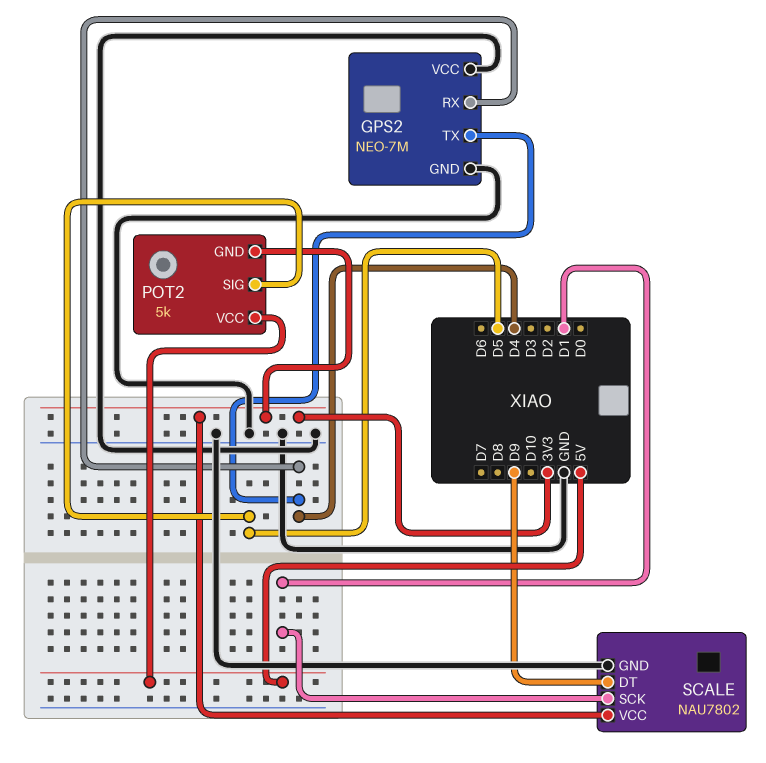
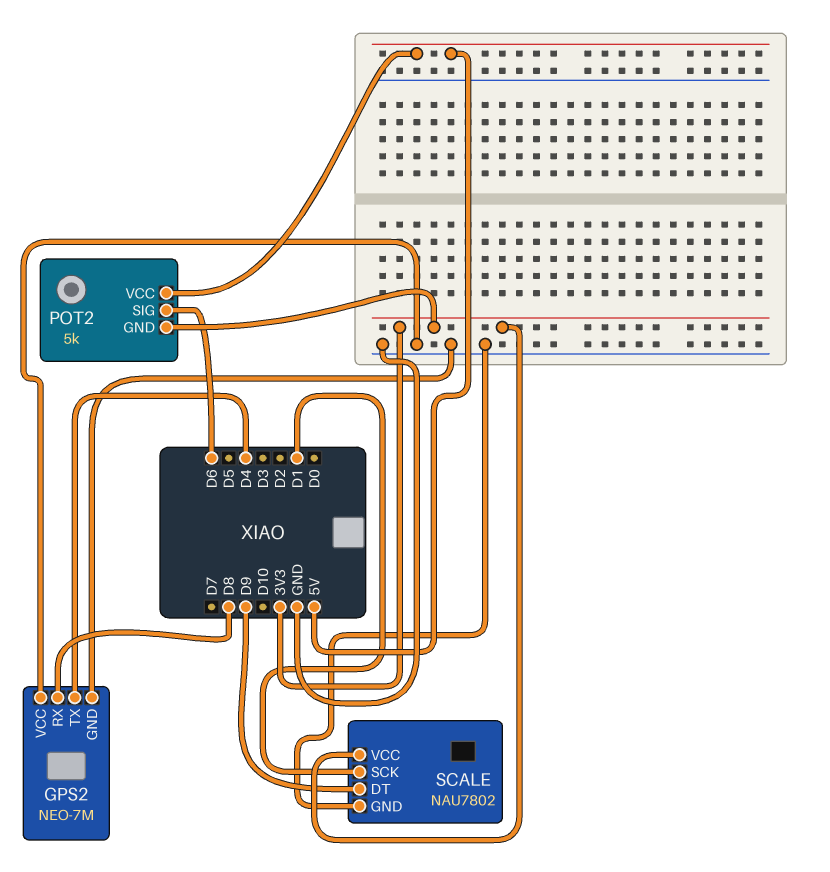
GPS2 pin RX: D4 -> D8
POT2 pin SIG: D5 -> D6

